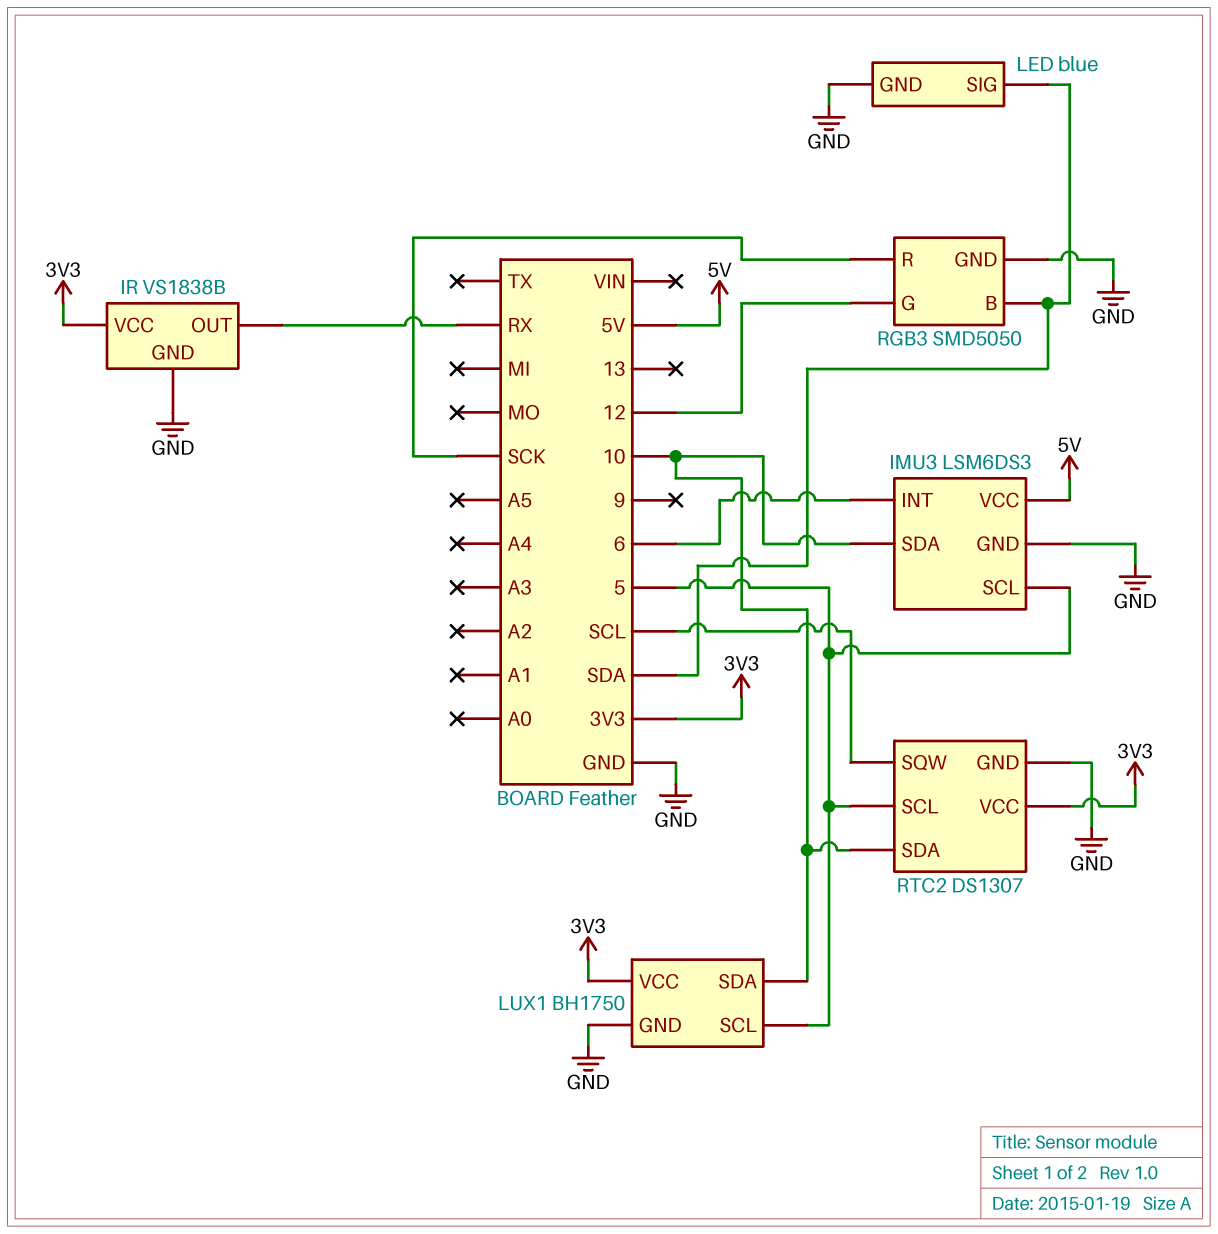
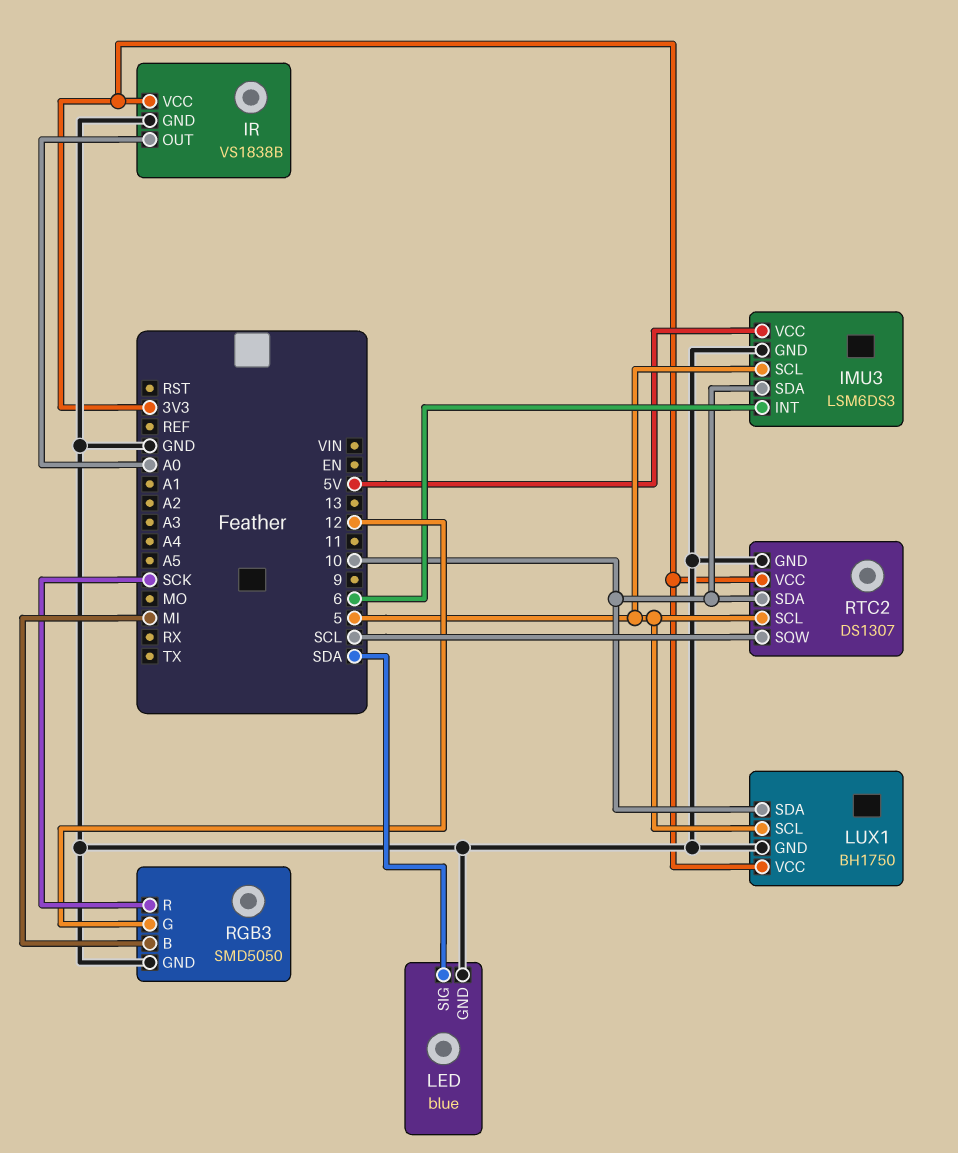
IR pin OUT: RX -> A0
RGB3 pin B: SDA -> MI

